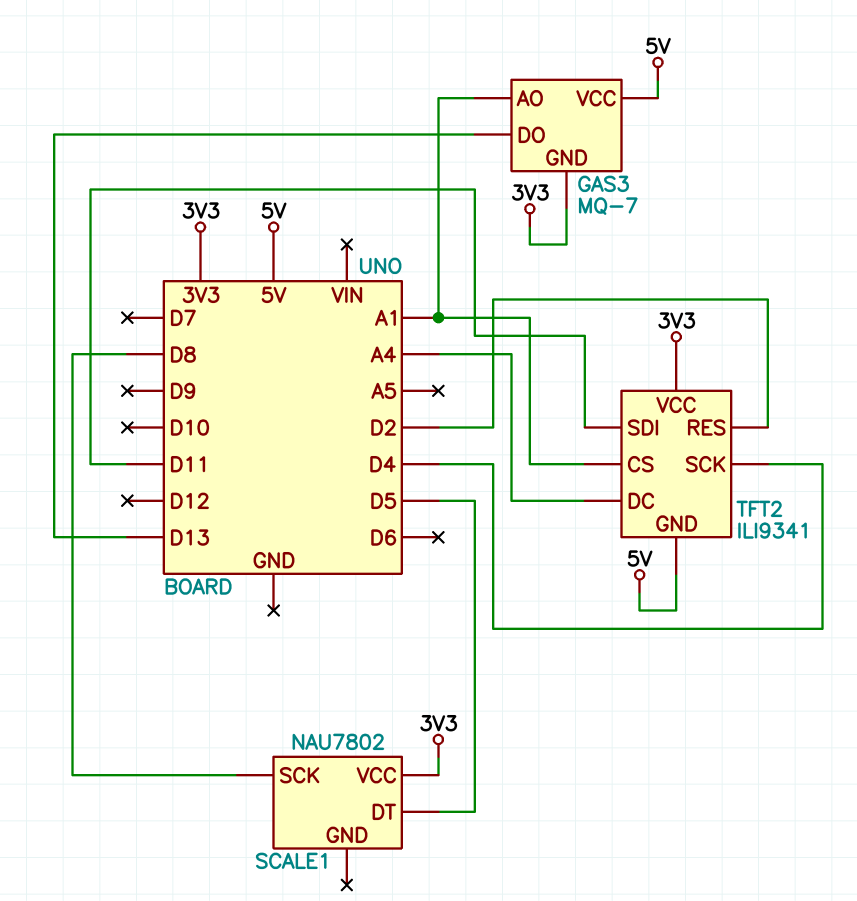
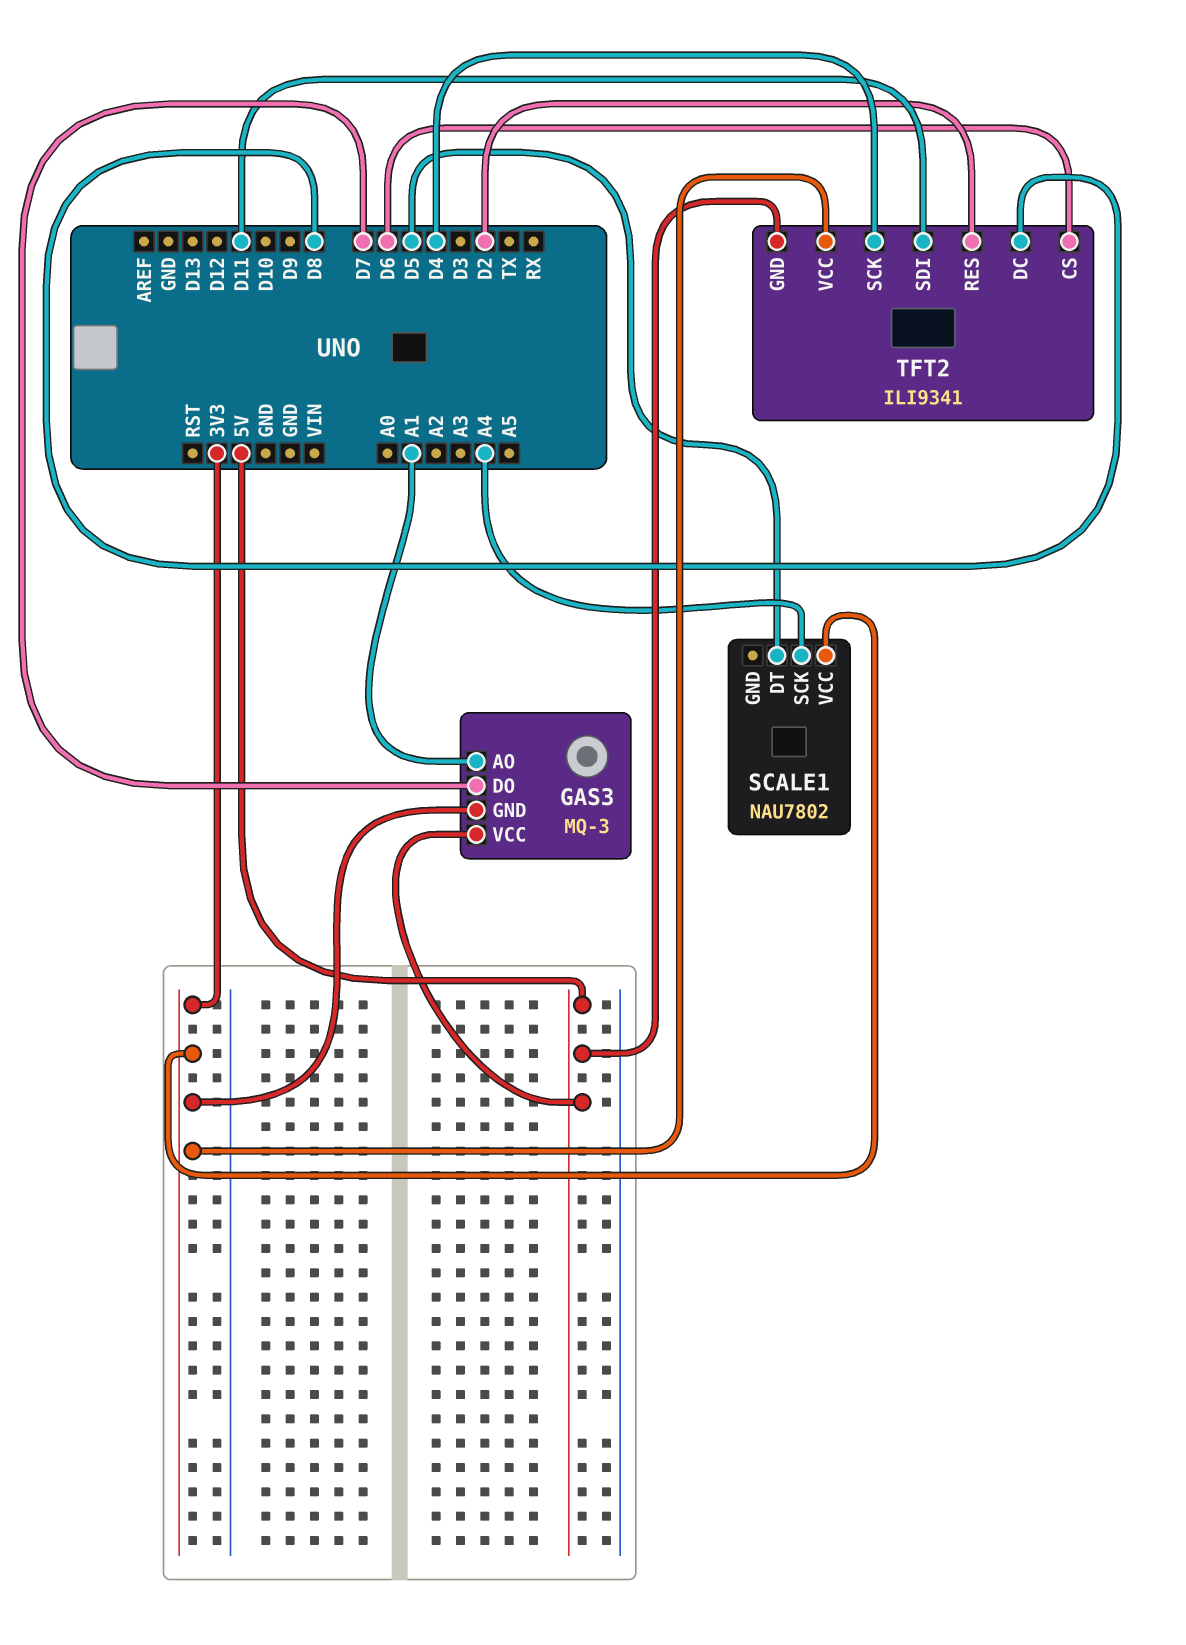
GAS3: MQ-7 -> MQ-3
GAS3 pin DO: D13 -> D7
SCALE1 pin SCK: D8 -> A4
TFT2 pin CS: A1 -> D6
TFT2 pin DC: A4 -> D8

